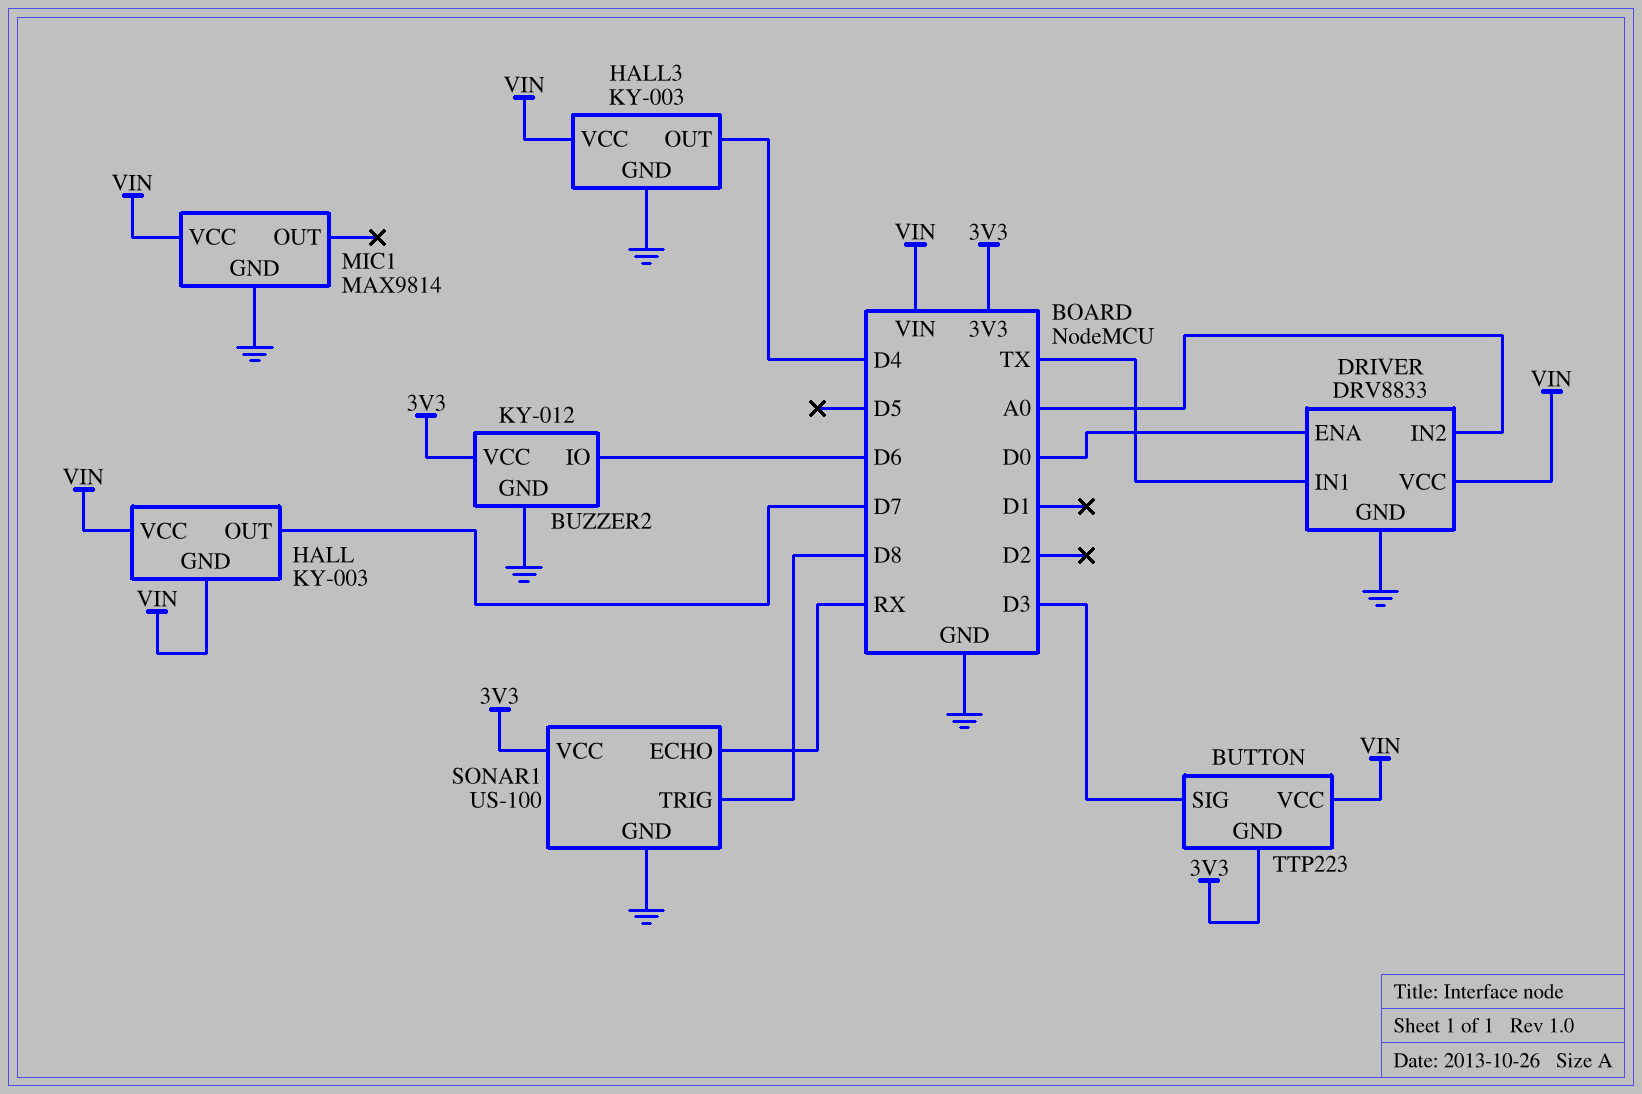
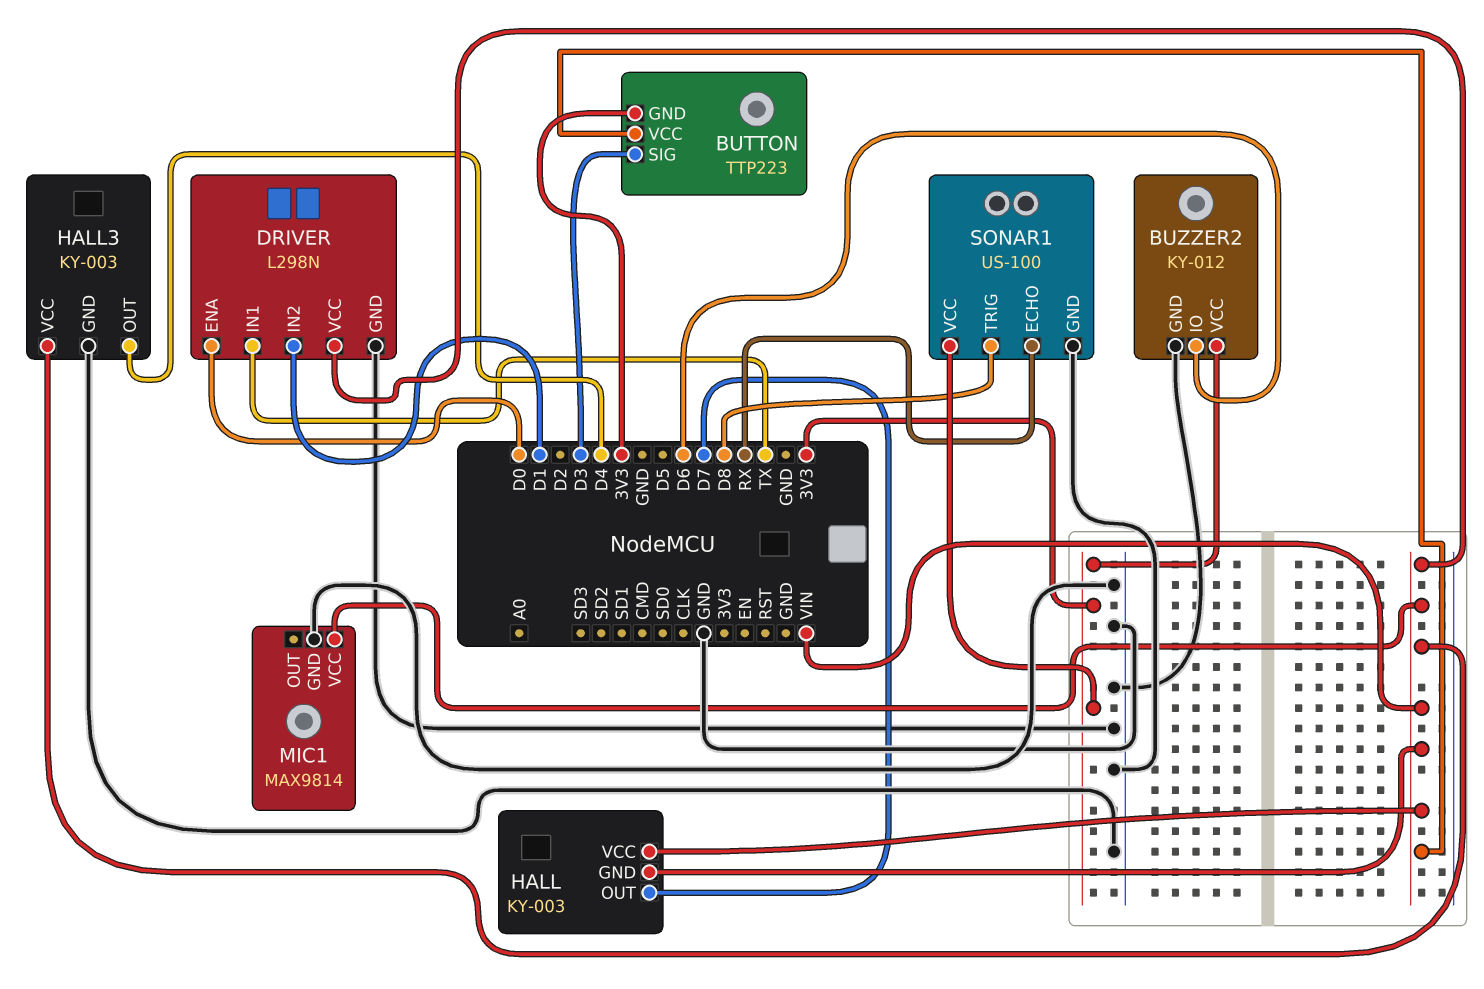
DRIVER: DRV8833 -> L298N
DRIVER pin IN2: A0 -> D1

